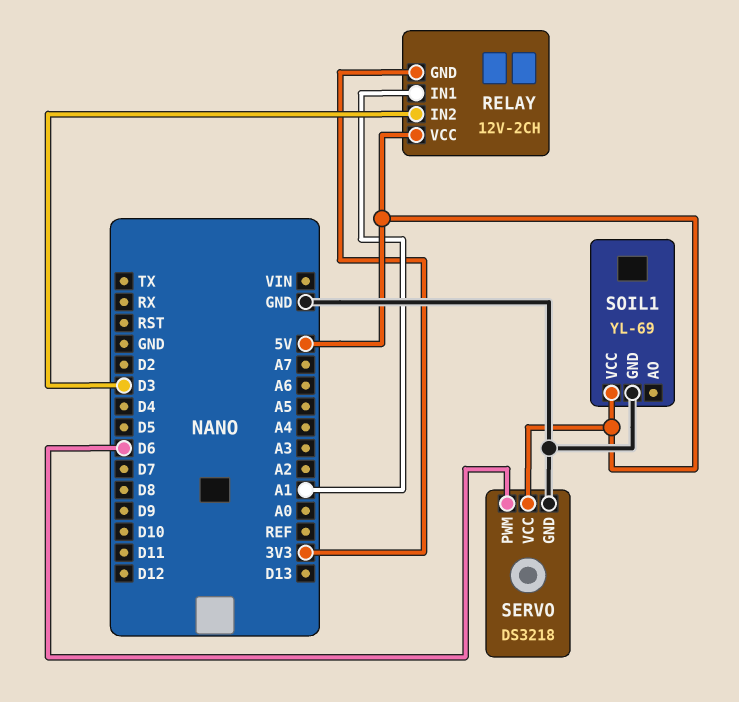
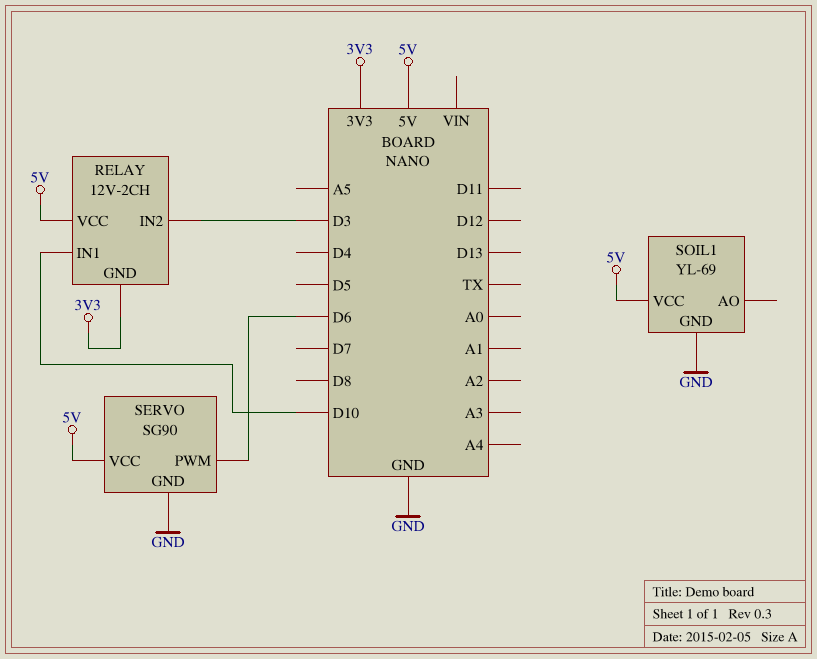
RELAY pin IN1: A1 -> D10
SERVO: DS3218 -> SG90

